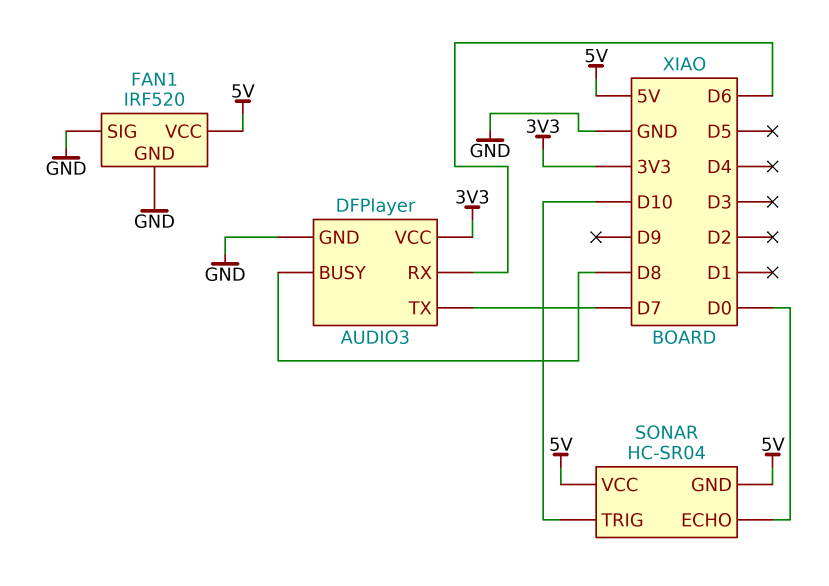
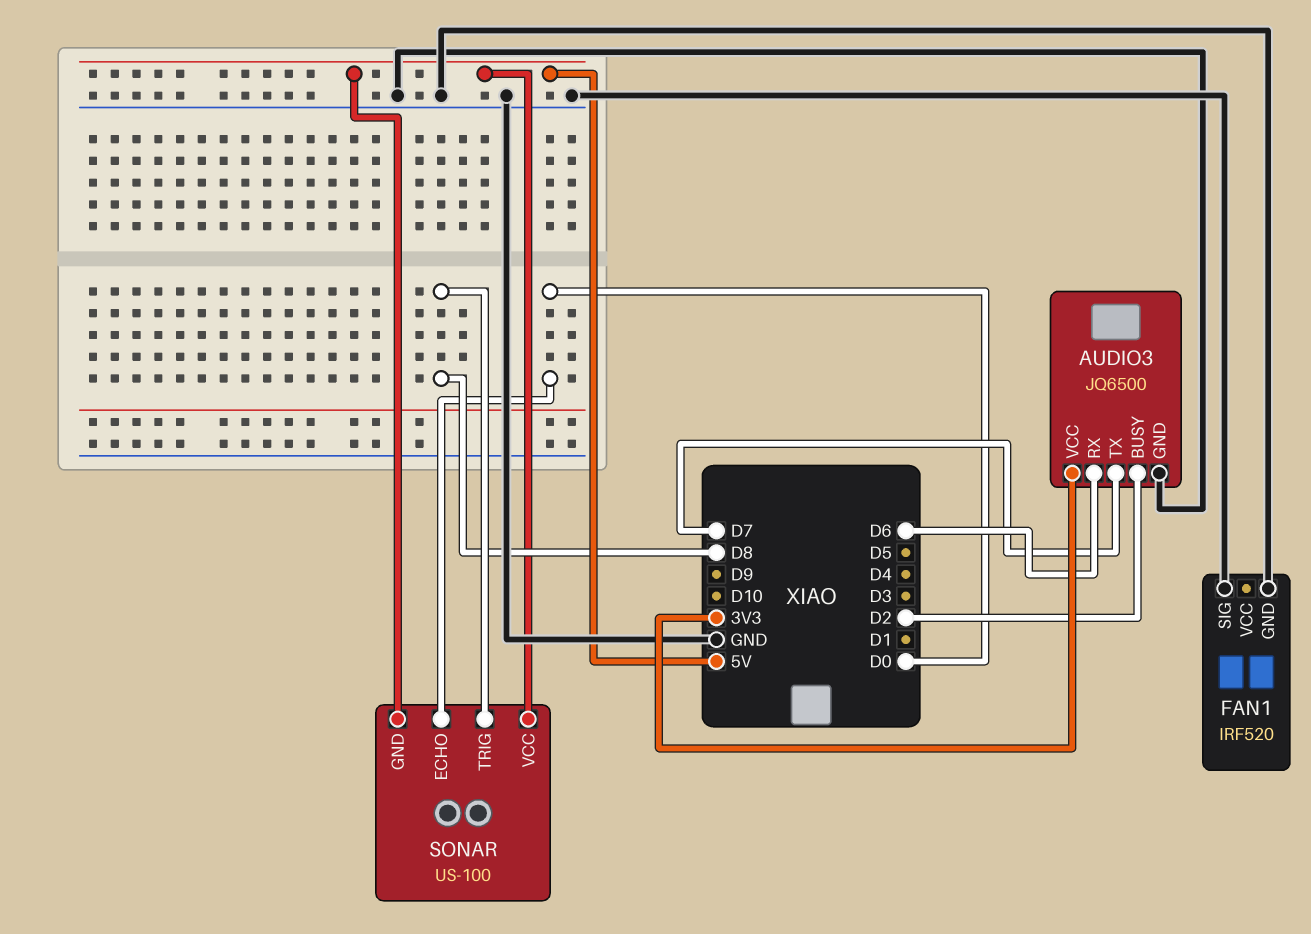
AUDIO3: DFPlayer -> JQ6500
AUDIO3 pin BUSY: D8 -> D2
FAN1 pin VCC: 5V -> none
SONAR: HC-SR04 -> US-100
SONAR pin TRIG: D10 -> D8

